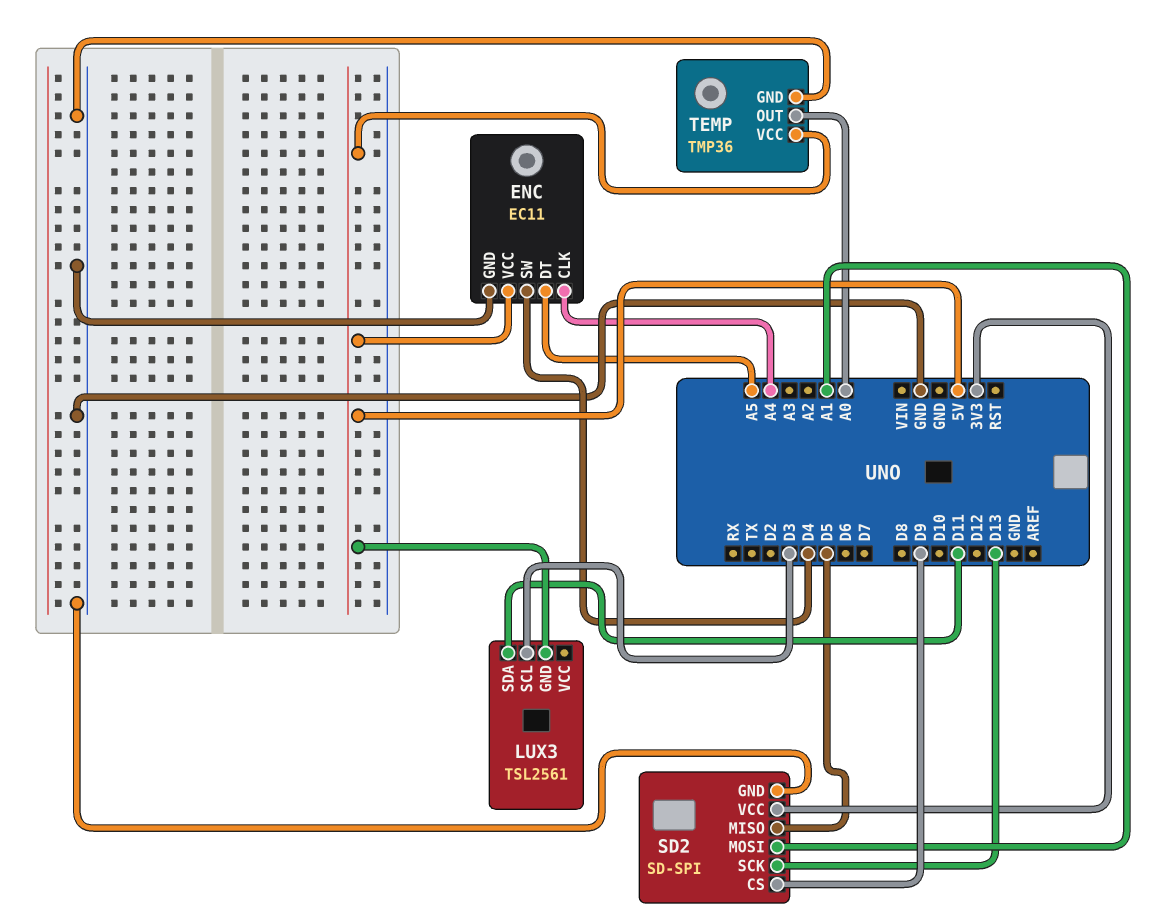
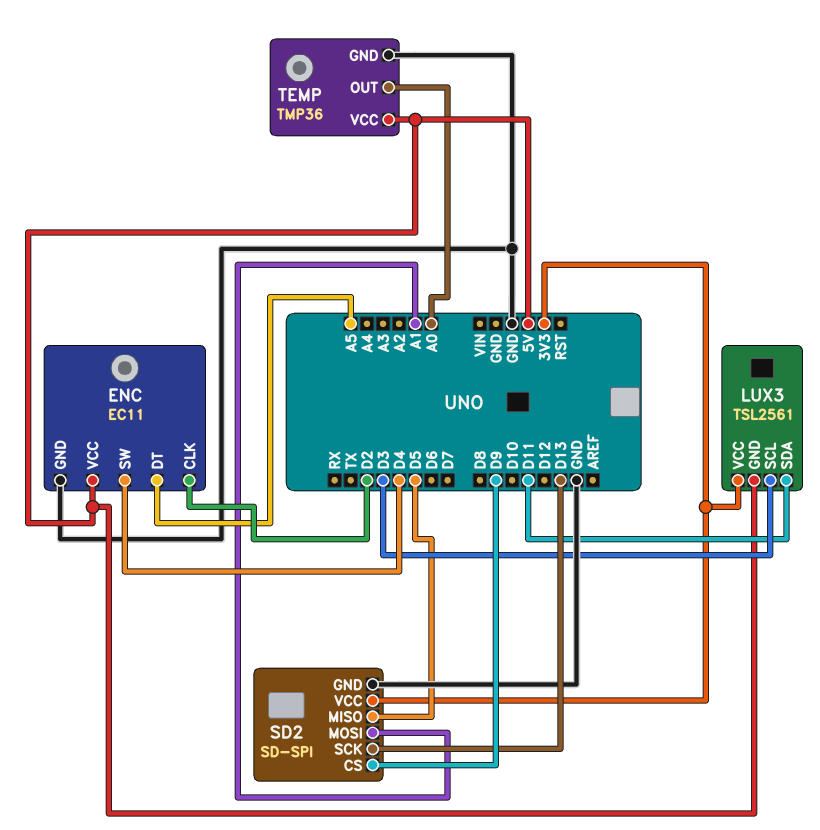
ENC pin CLK: A4 -> D2
LUX3 pin VCC: none -> 3V3

